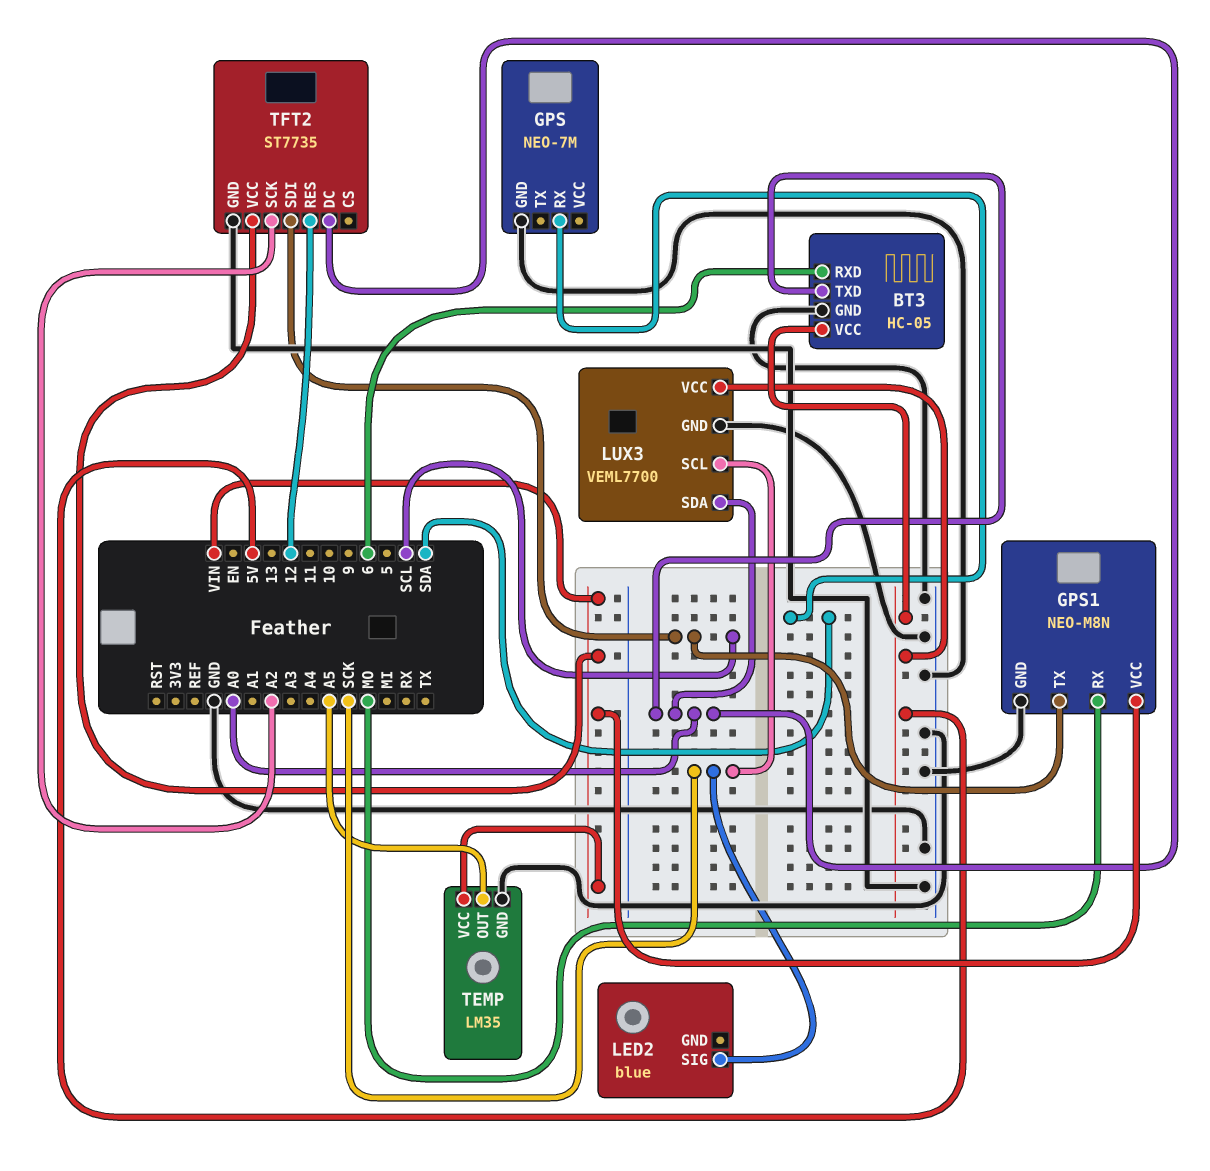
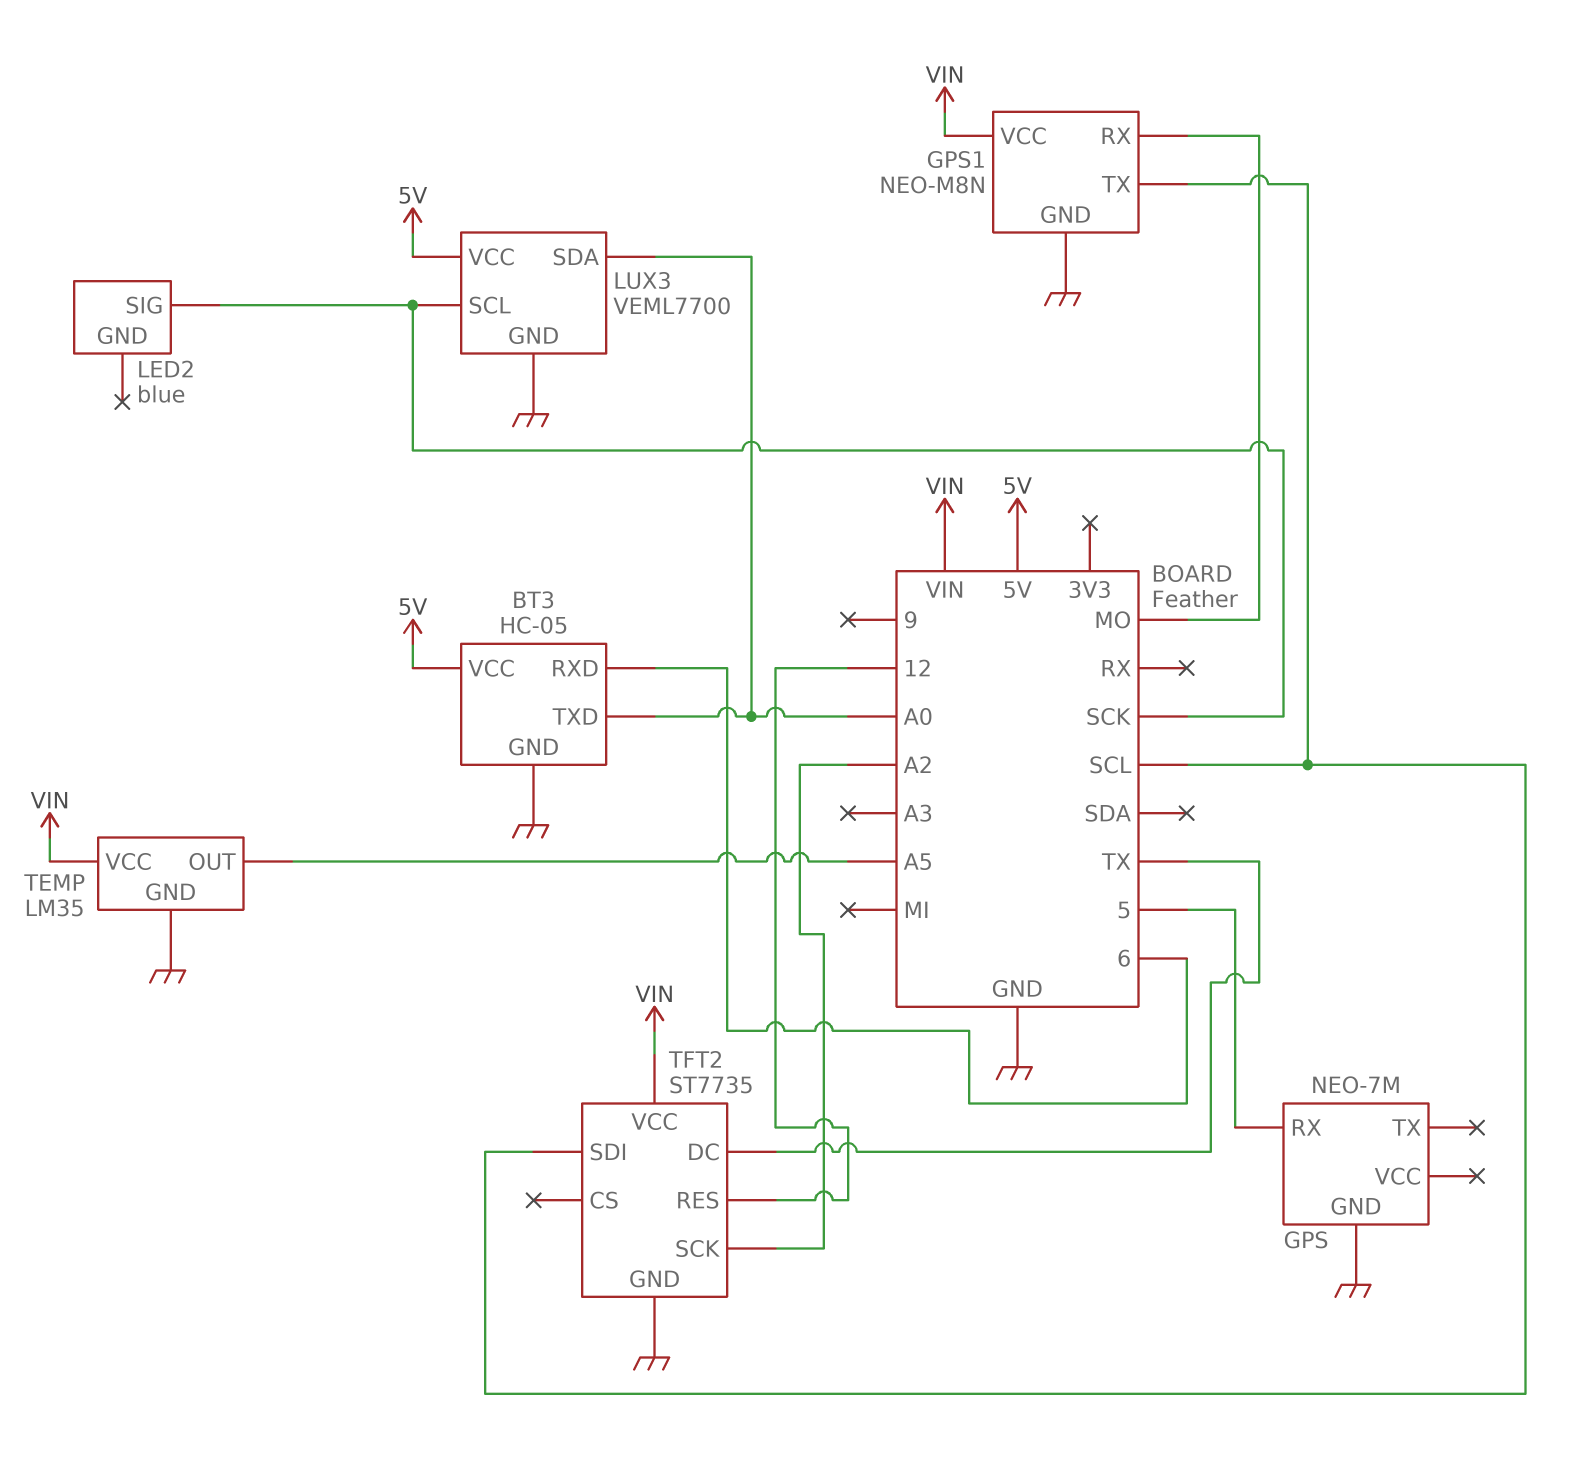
GPS pin RX: SDA -> 5
TFT2 pin DC: A0 -> TX

